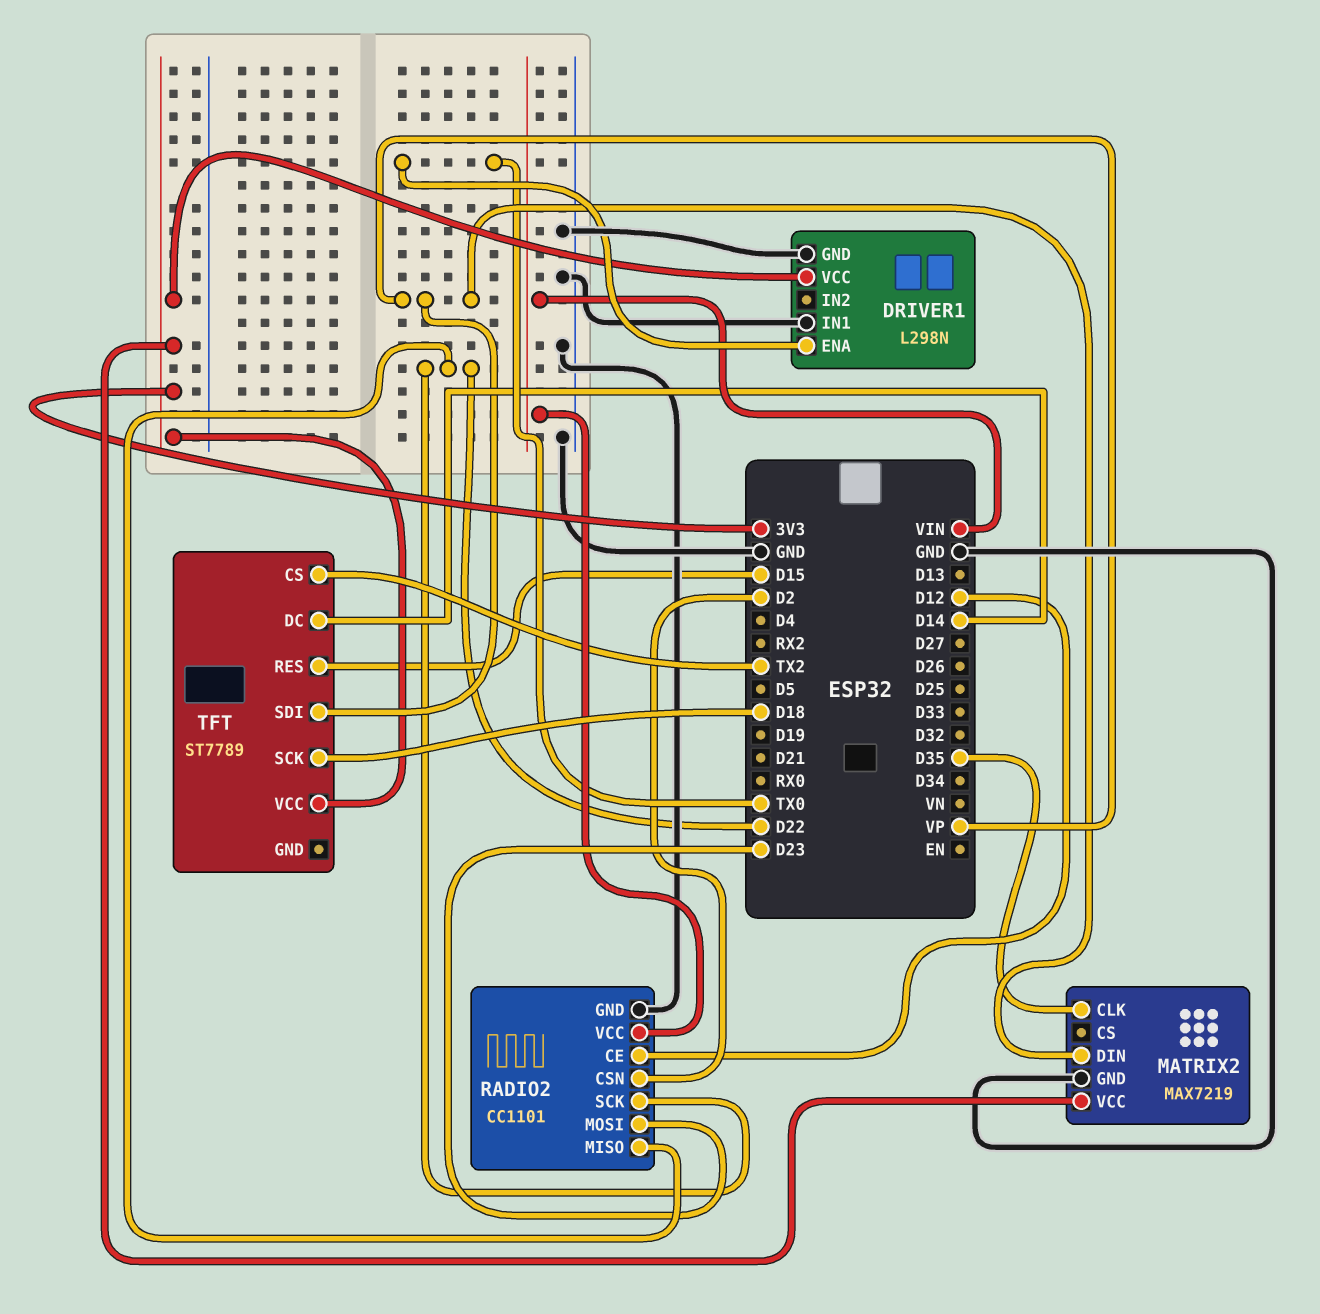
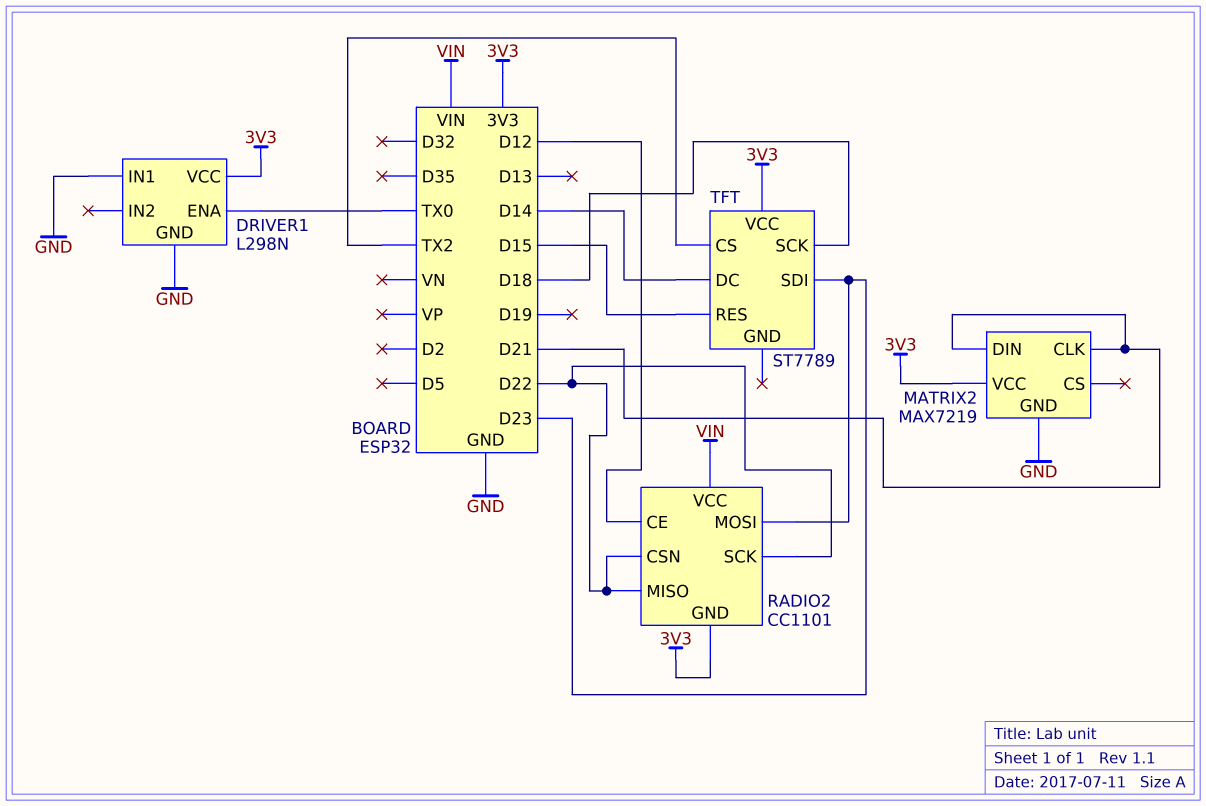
MATRIX2 pin CLK: D35 -> D21
MATRIX2 pin DIN: VP -> D21
RADIO2 pin CSN: D2 -> D22
RADIO2 pin GND: GND -> 3V3
TFT pin SDI: VP -> D23

